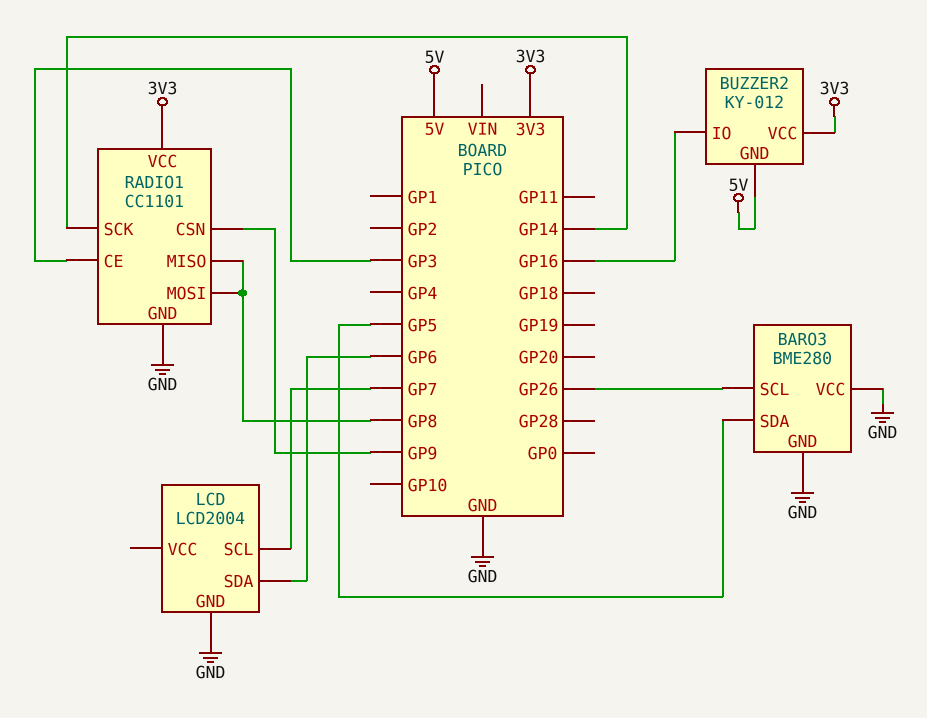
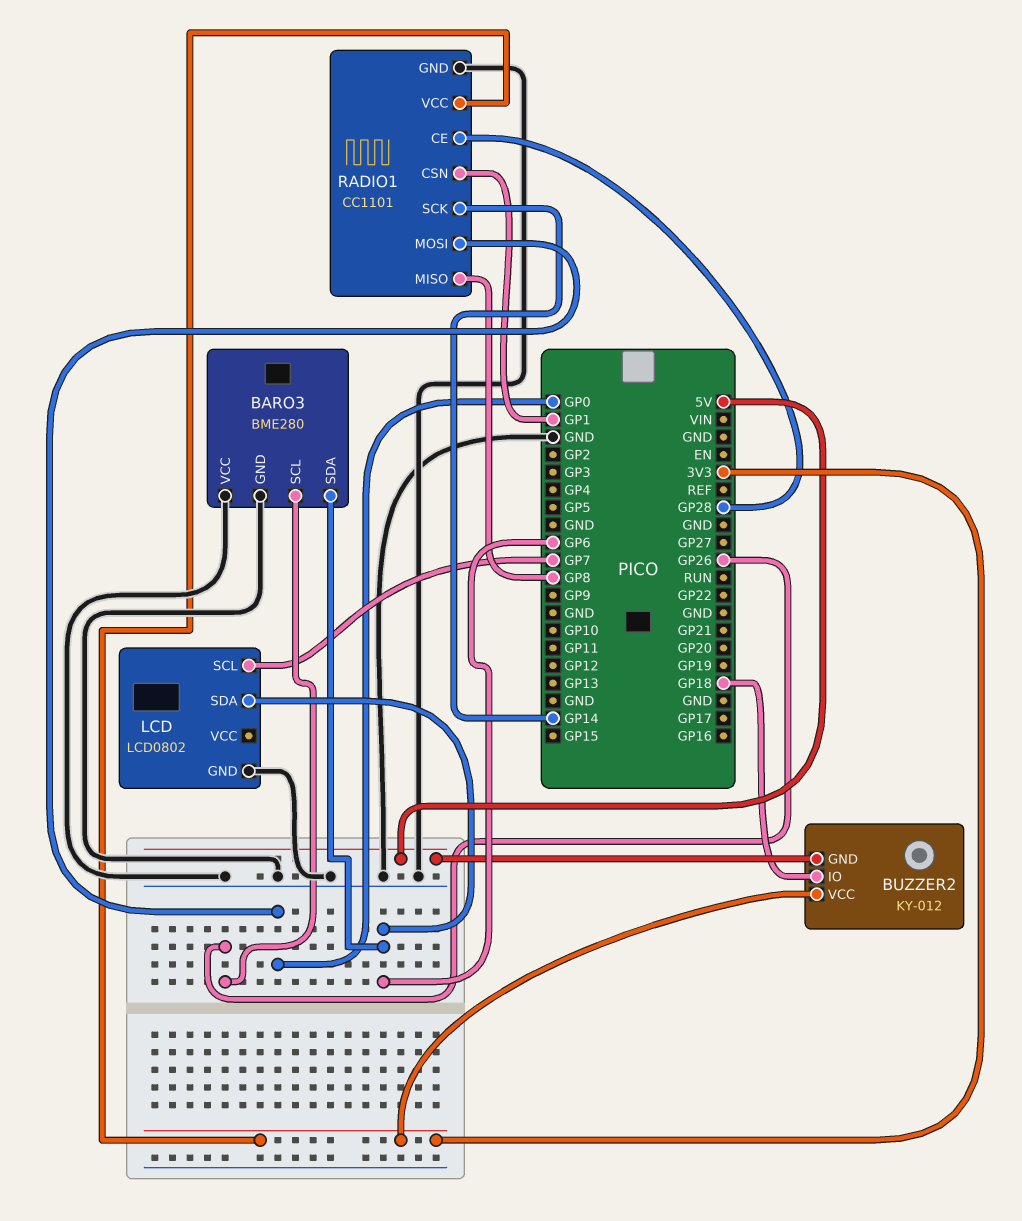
BARO3 pin SDA: GP5 -> GP6
BUZZER2 pin IO: GP16 -> GP18
LCD: LCD2004 -> LCD0802
RADIO1 pin CE: GP3 -> GP28
RADIO1 pin CSN: GP9 -> GP1
RADIO1 pin MOSI: GP8 -> GP0

